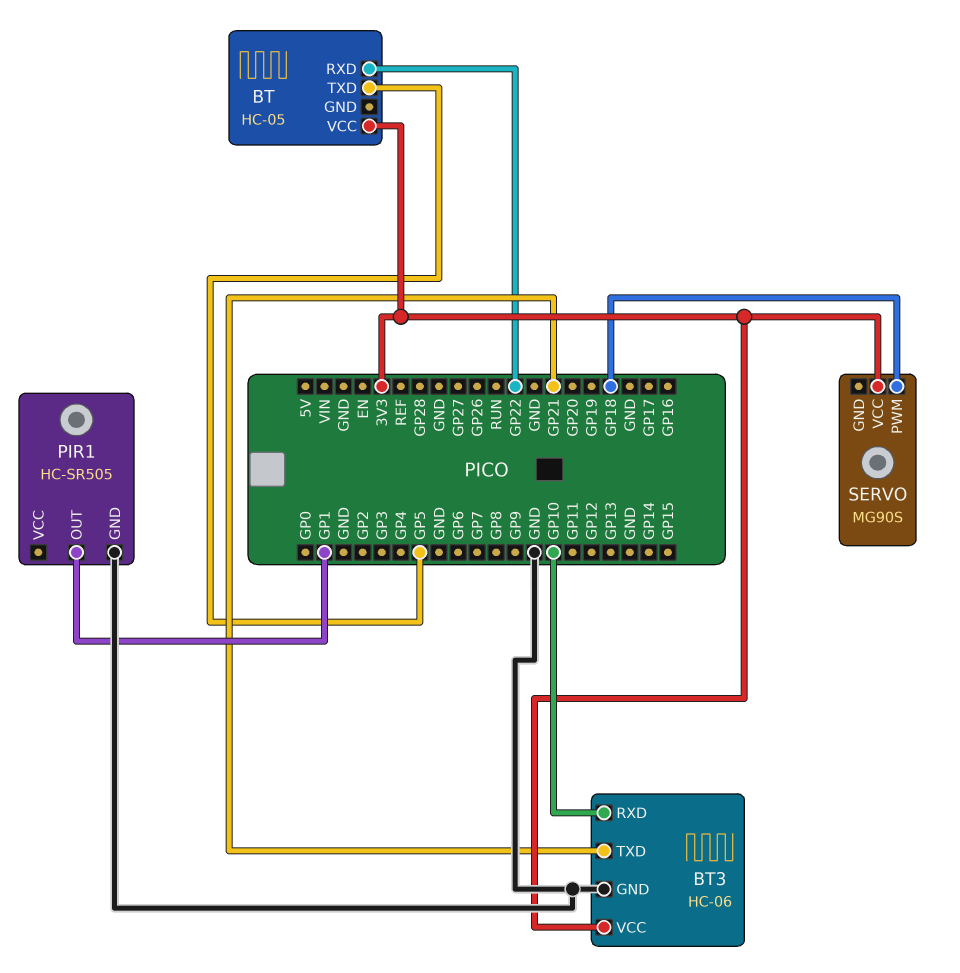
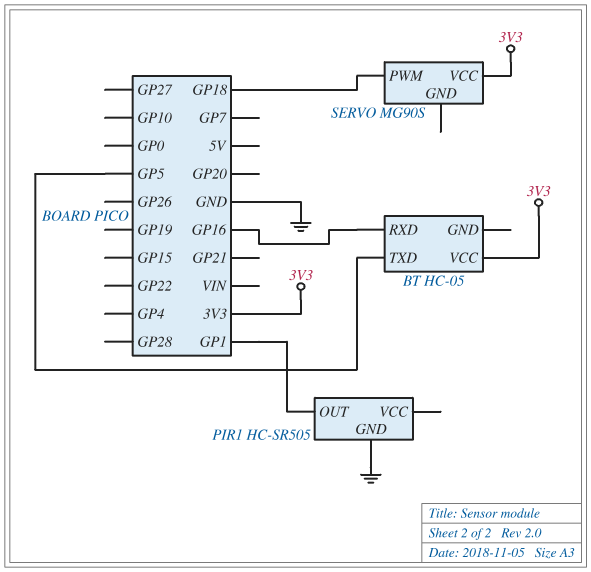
BT pin RXD: GP22 -> GP16
BT3: HC-06 -> none
BT3 pin GND: GND -> none
BT3 pin RXD: GP10 -> none
BT3 pin TXD: GP21 -> none
BT3 pin VCC: 3V3 -> none

